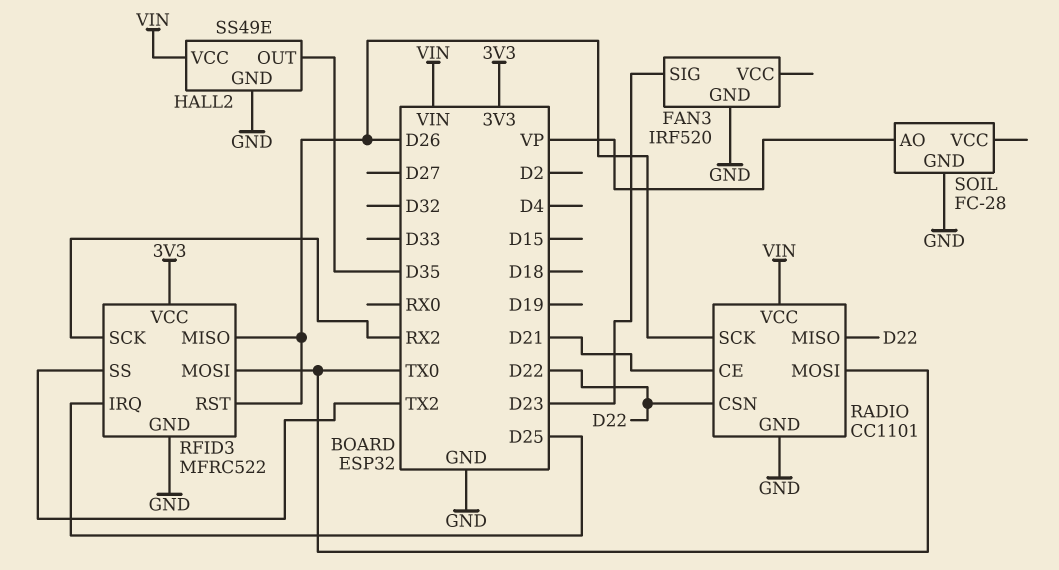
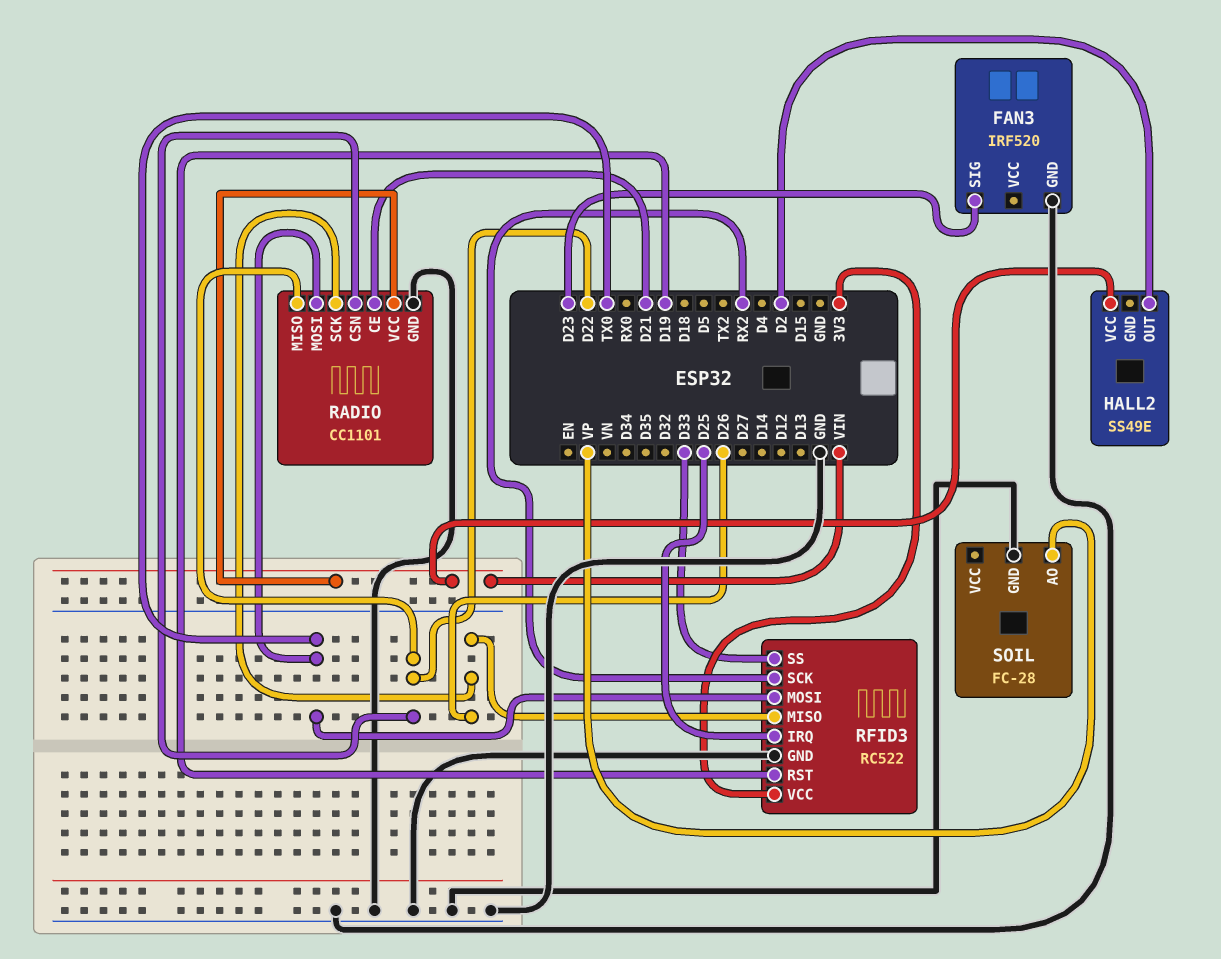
HALL2 pin GND: GND -> none
HALL2 pin OUT: D35 -> D2
RFID3: MFRC522 -> RC522
RFID3 pin RST: D26 -> D19
RFID3 pin SS: TX2 -> D33

